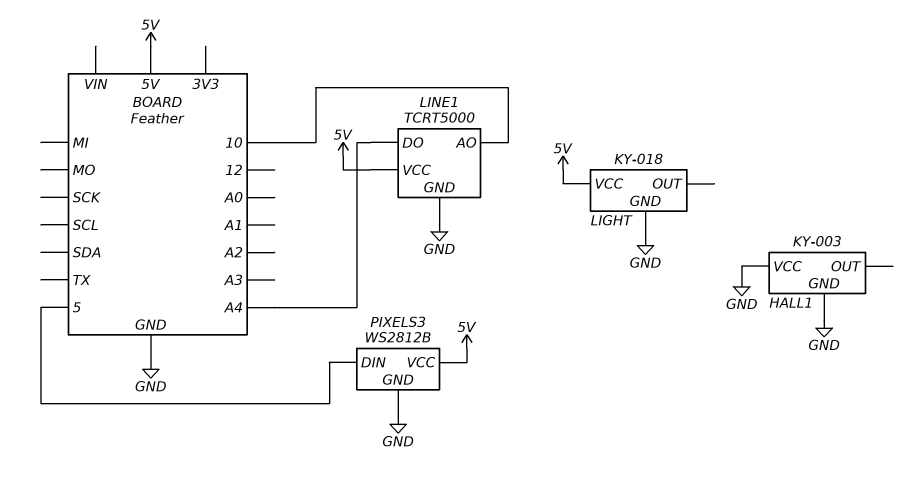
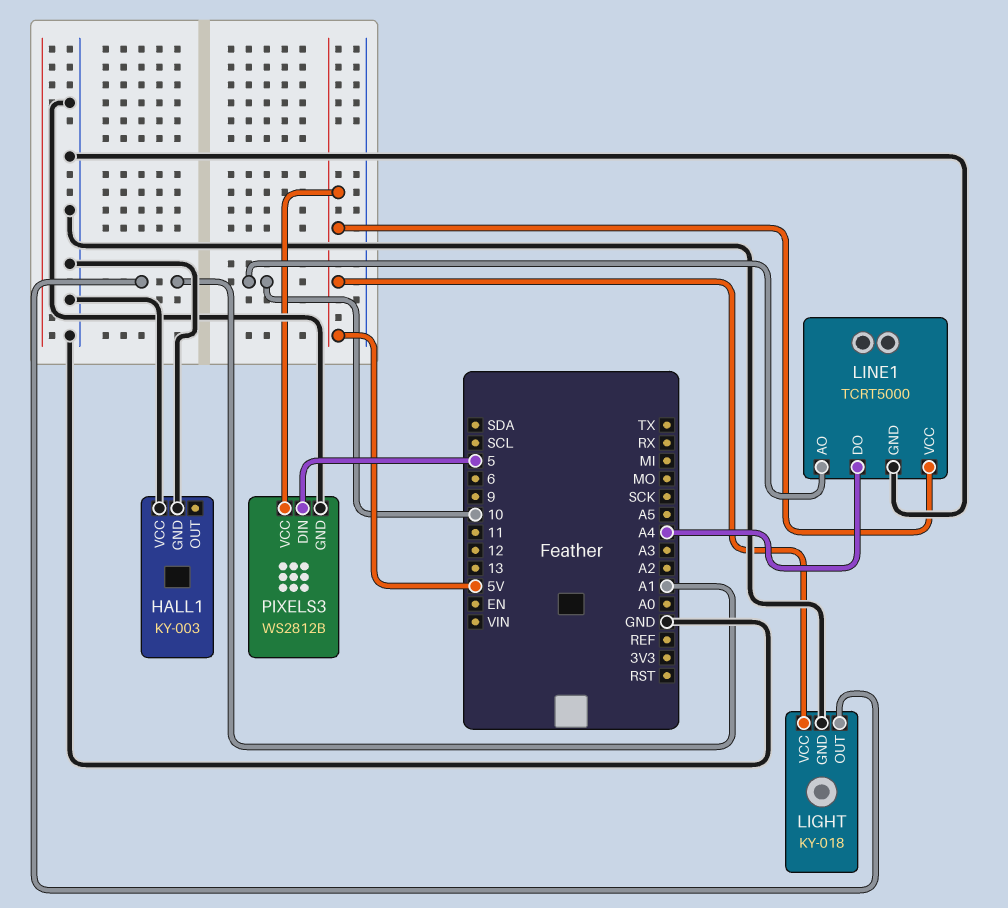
LIGHT pin OUT: none -> A1

